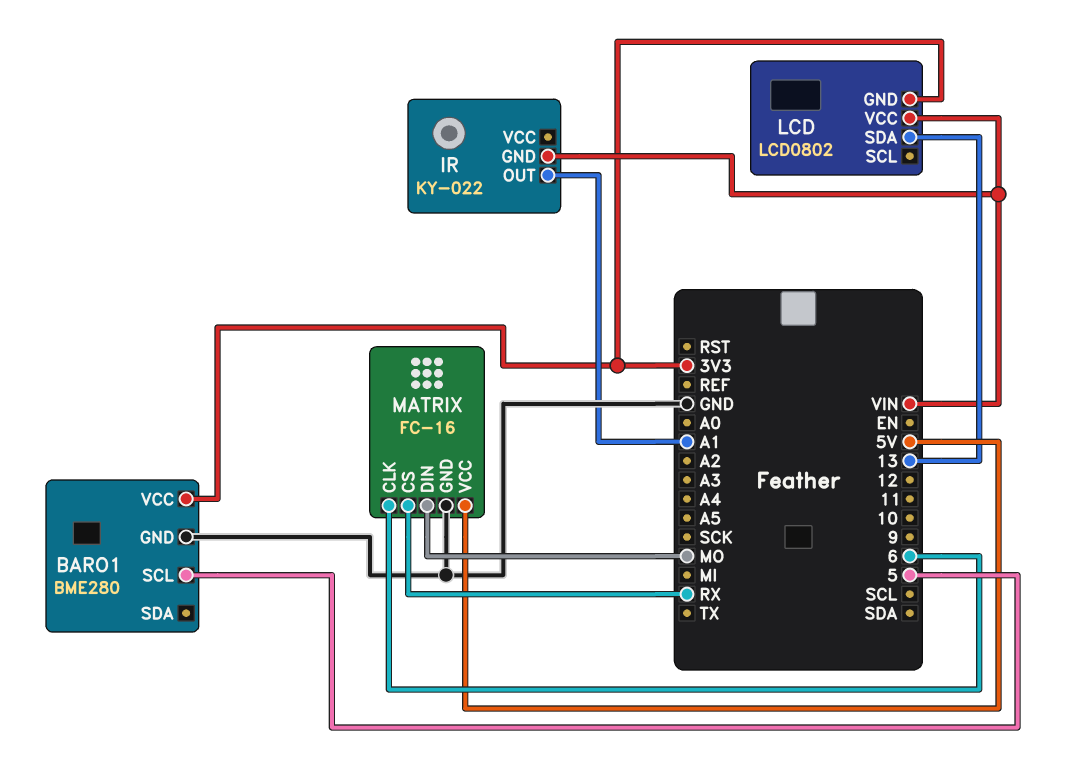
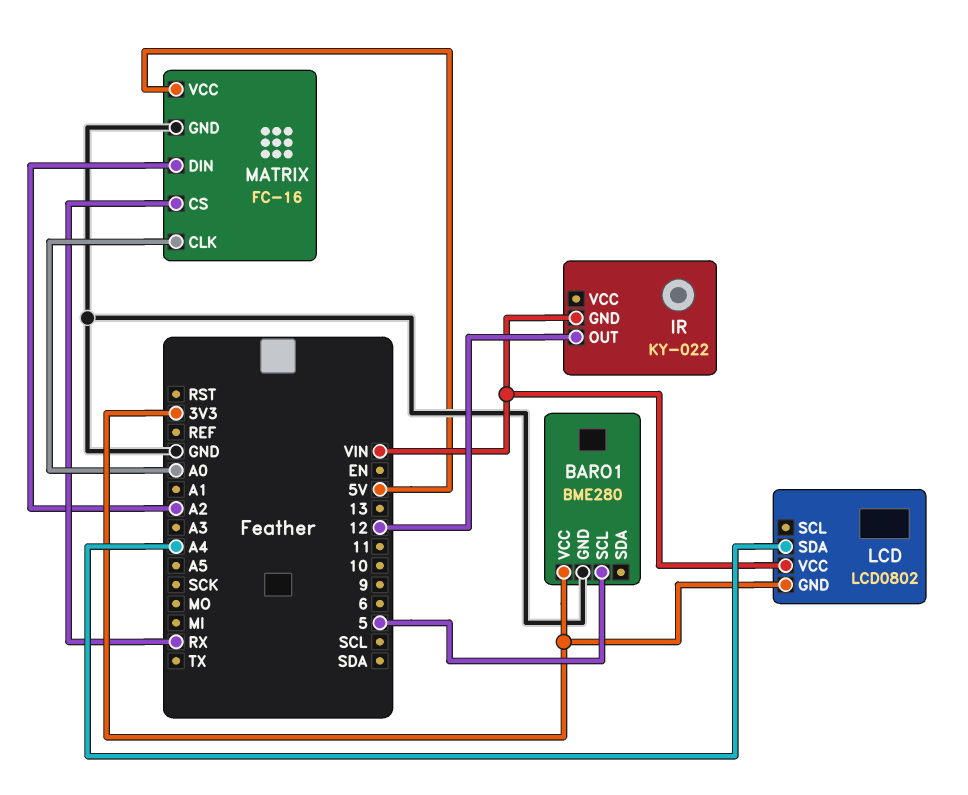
IR pin OUT: A1 -> 12
LCD pin SDA: 13 -> A4
MATRIX pin CLK: 6 -> A0
MATRIX pin DIN: MO -> A2

